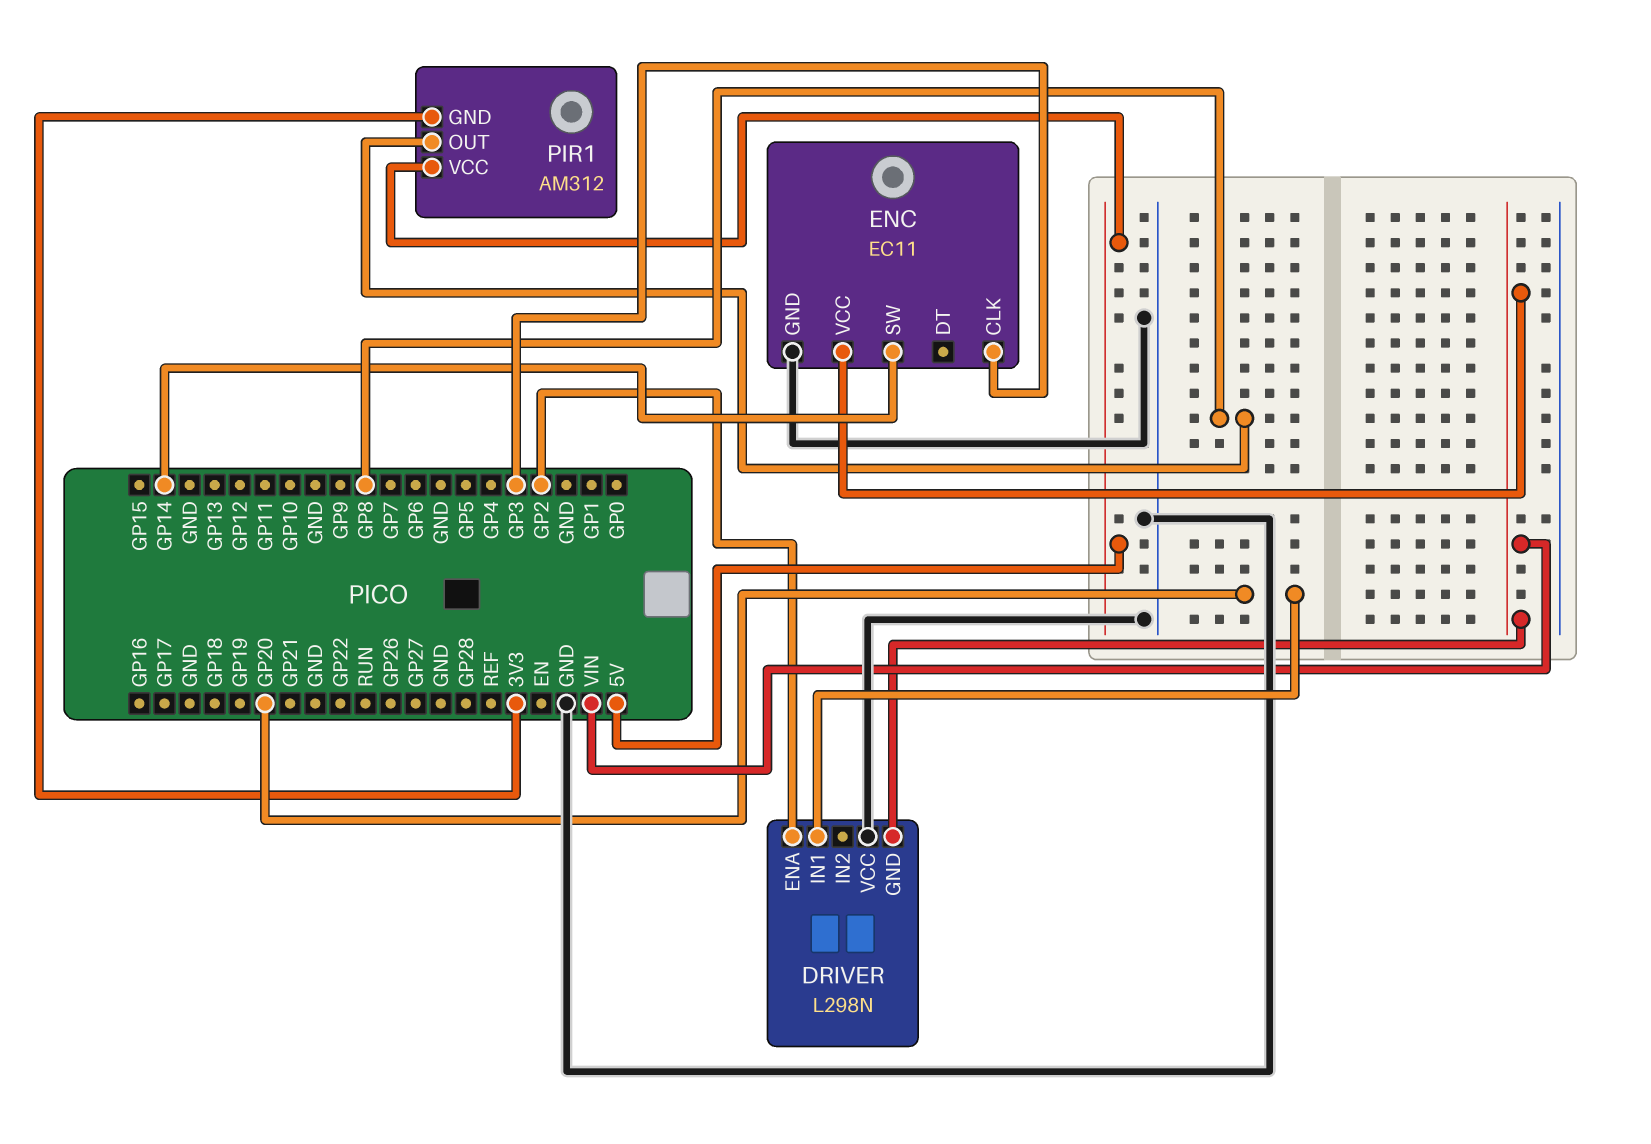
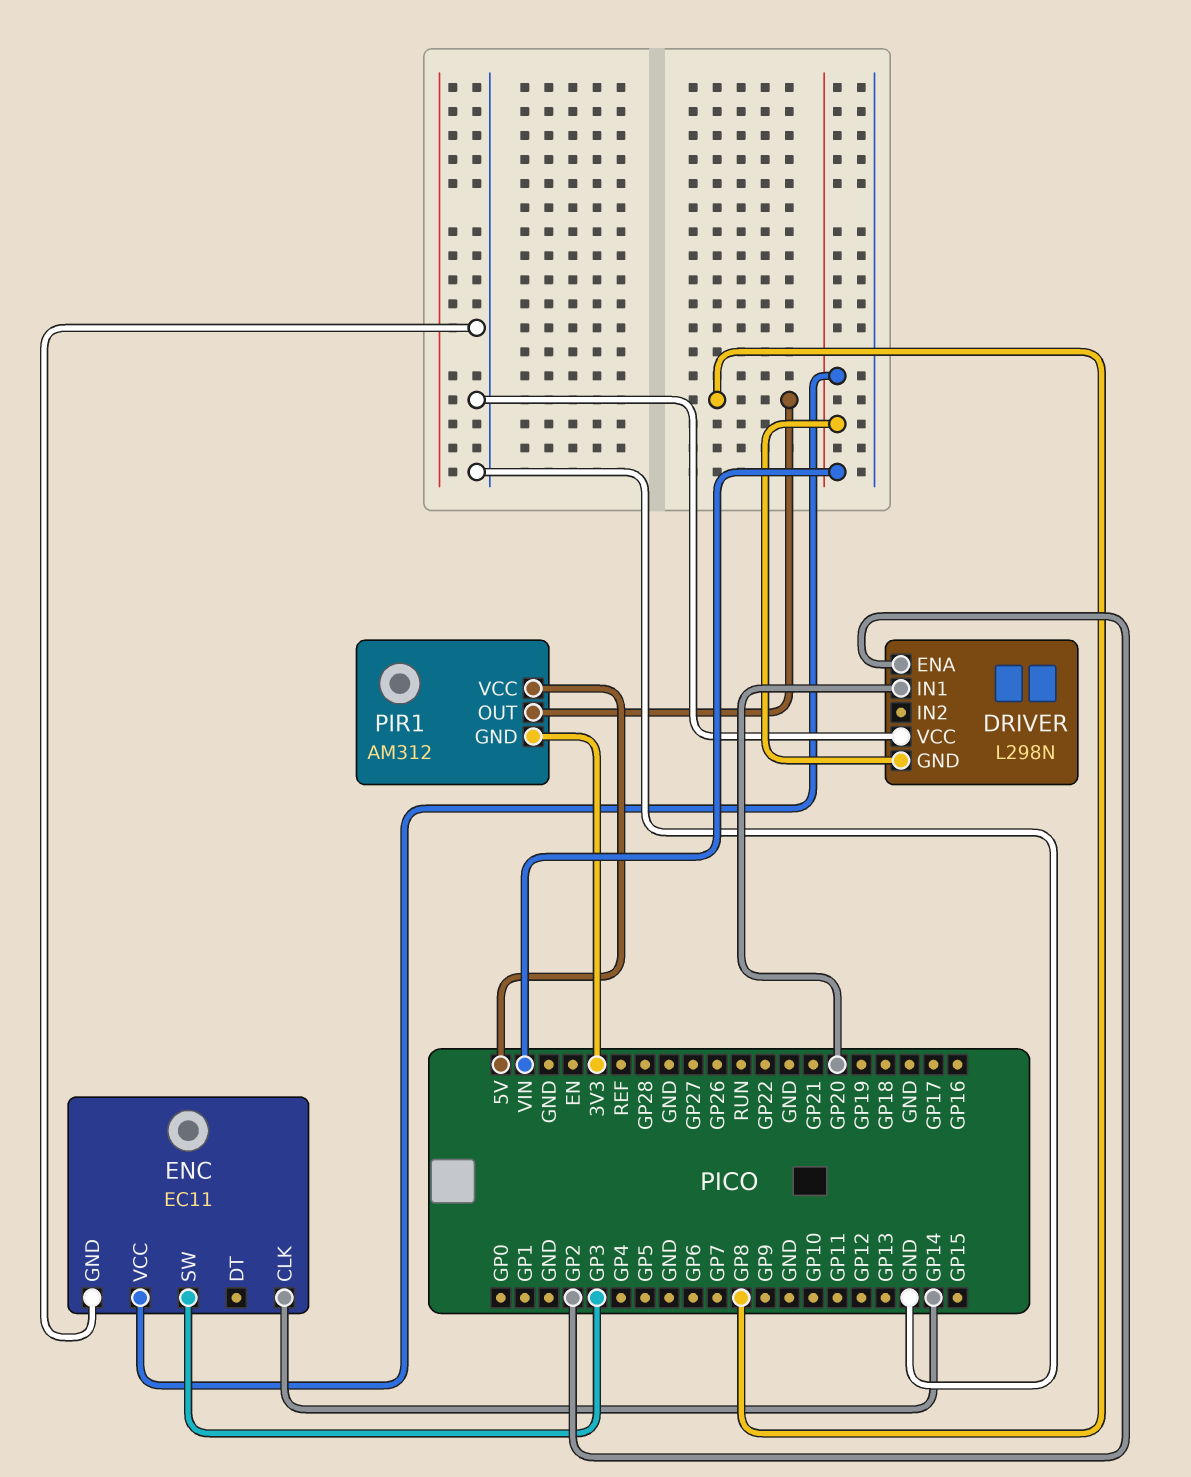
ENC pin CLK: GP3 -> GP14
ENC pin SW: GP14 -> GP3

